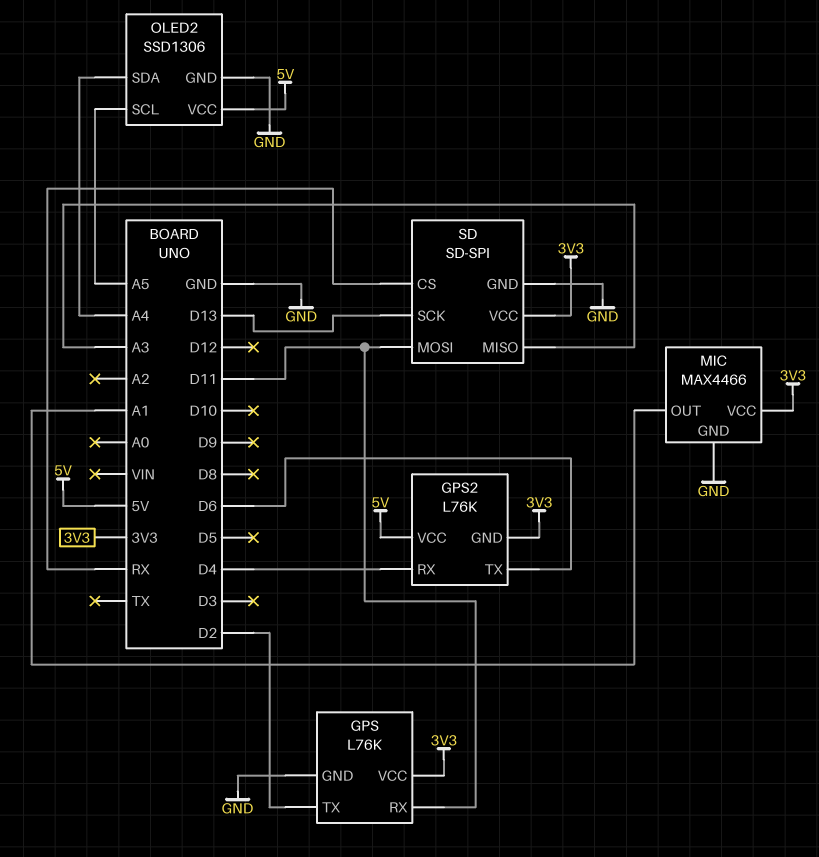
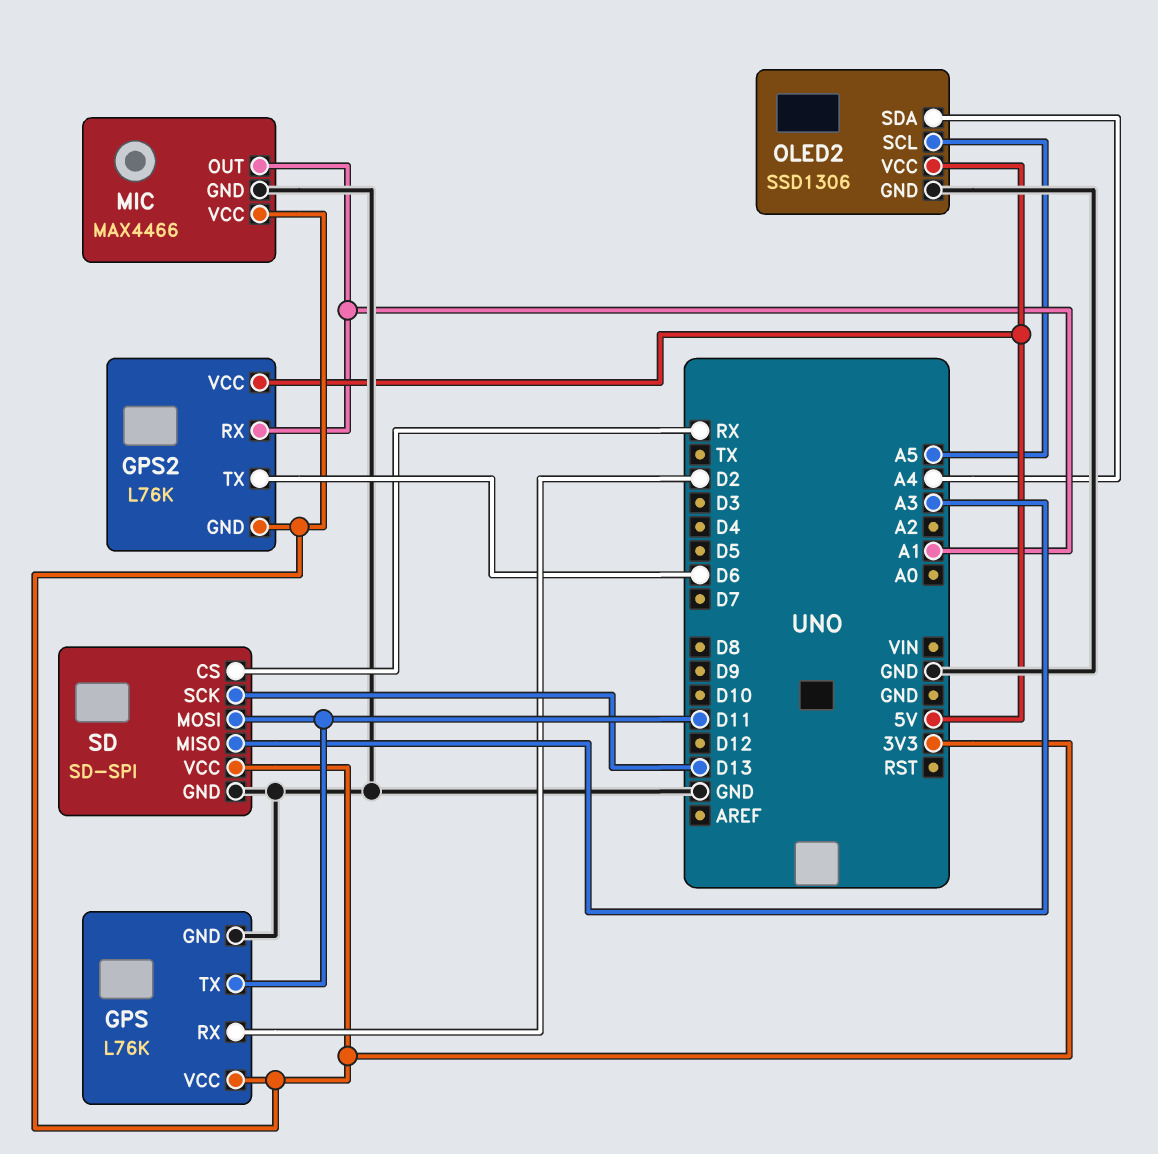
GPS pin RX: D11 -> D2
GPS pin TX: D2 -> D11
GPS2 pin RX: D4 -> A1

